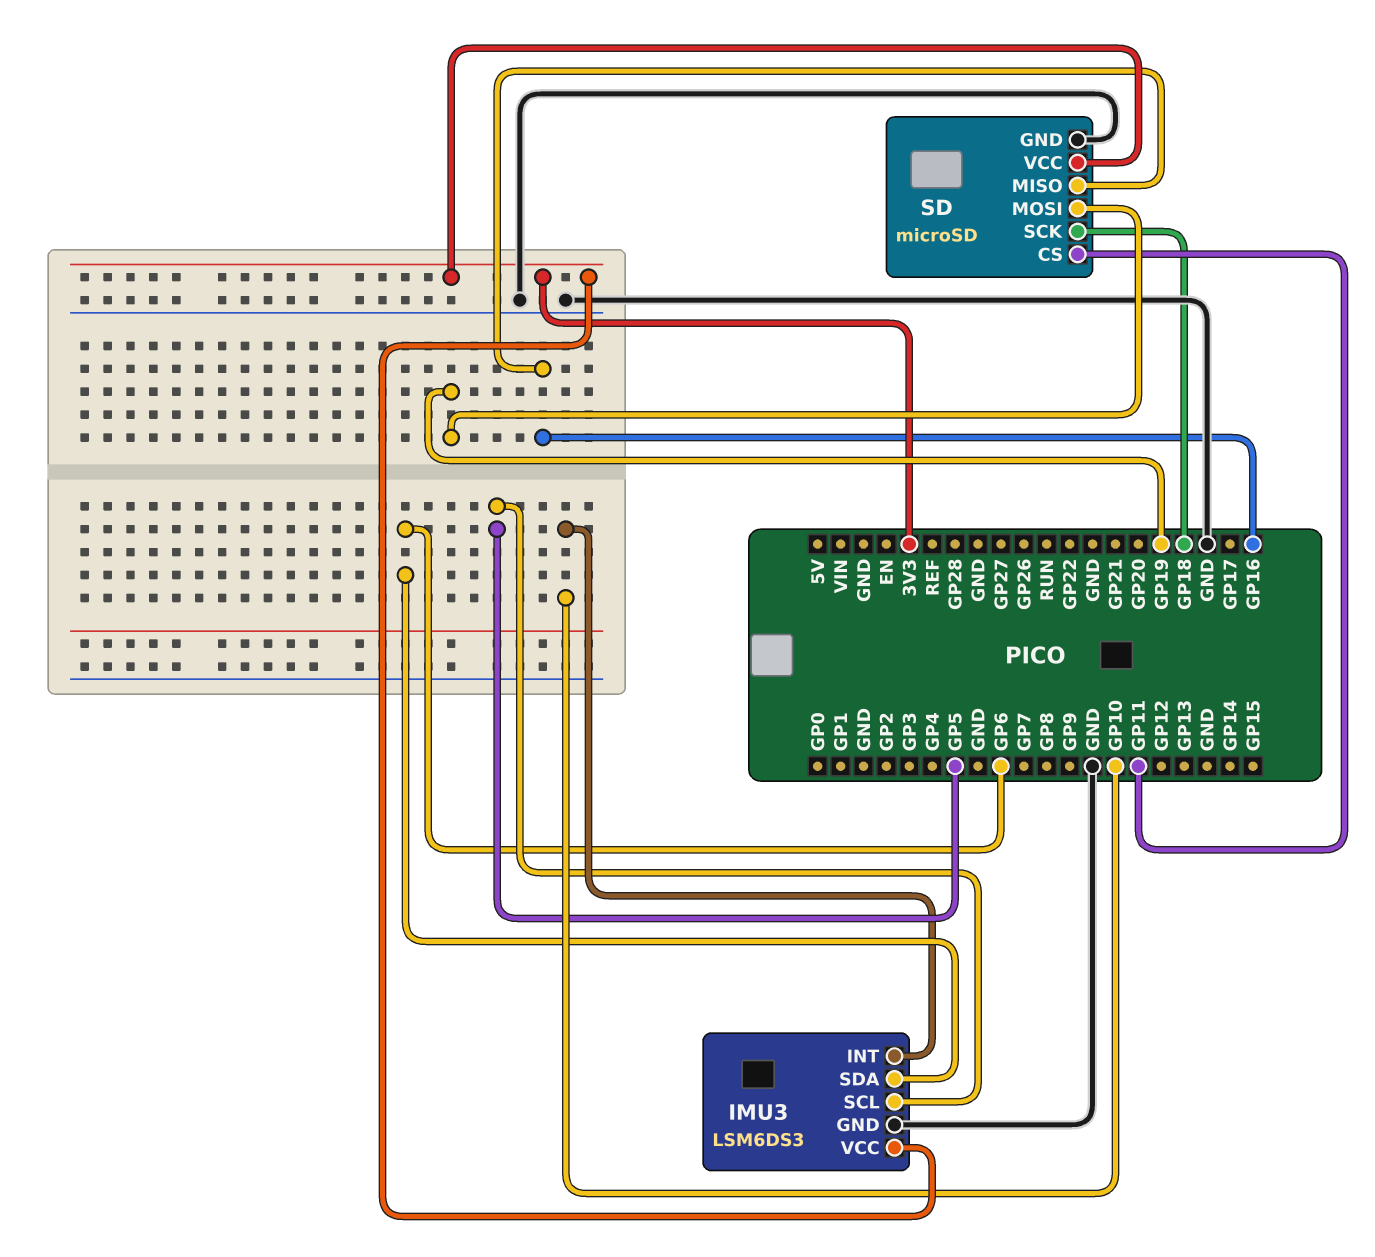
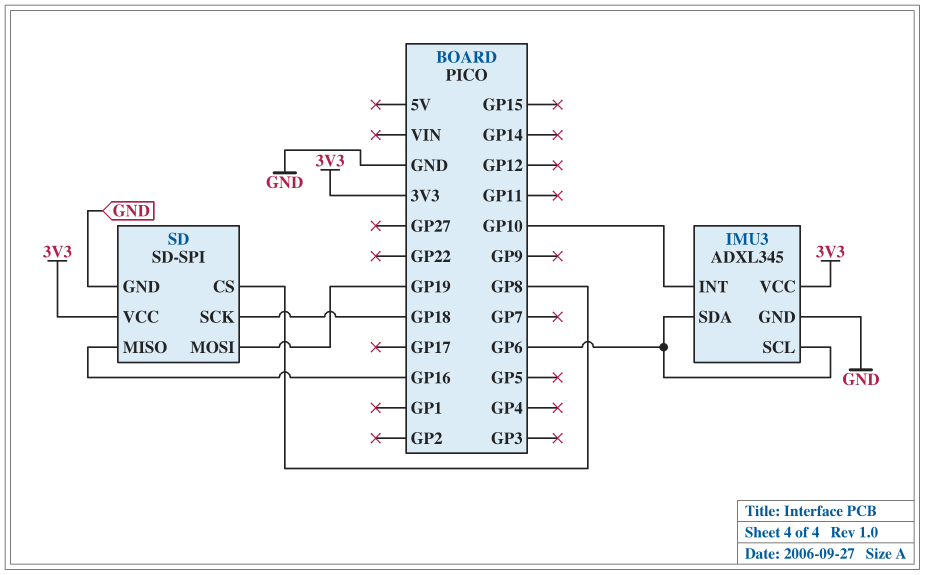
IMU3: LSM6DS3 -> ADXL345
IMU3 pin SCL: GP5 -> GP6
SD: microSD -> SD-SPI
SD pin CS: GP11 -> GP8

